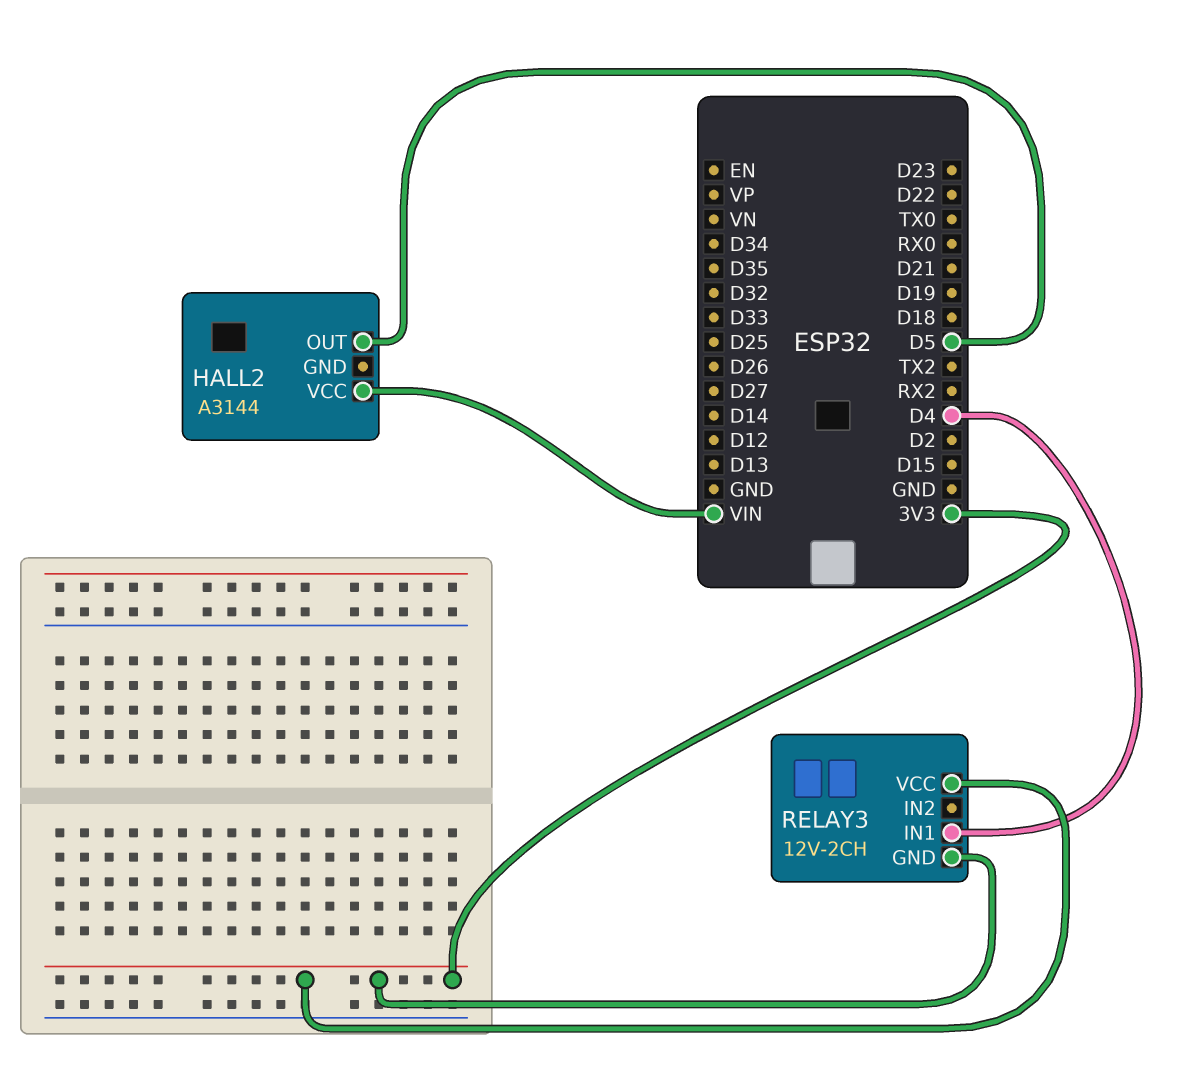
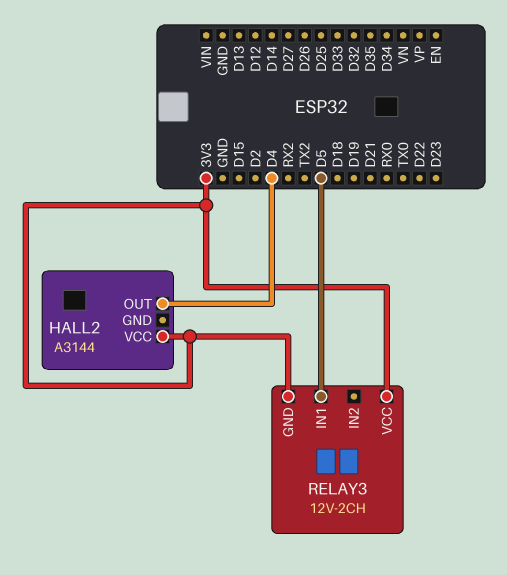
HALL2 pin OUT: D5 -> D4
HALL2 pin VCC: VIN -> 3V3
RELAY3 pin IN1: D4 -> D5

